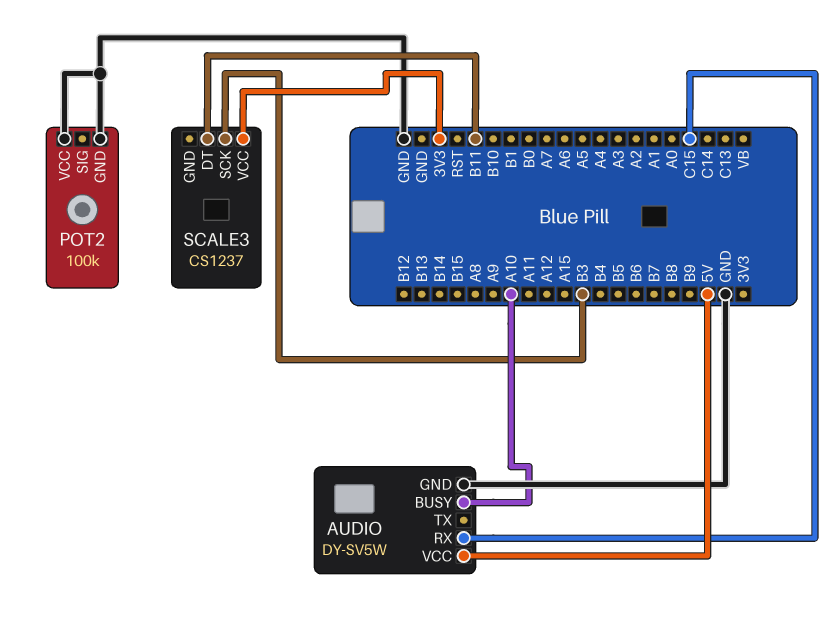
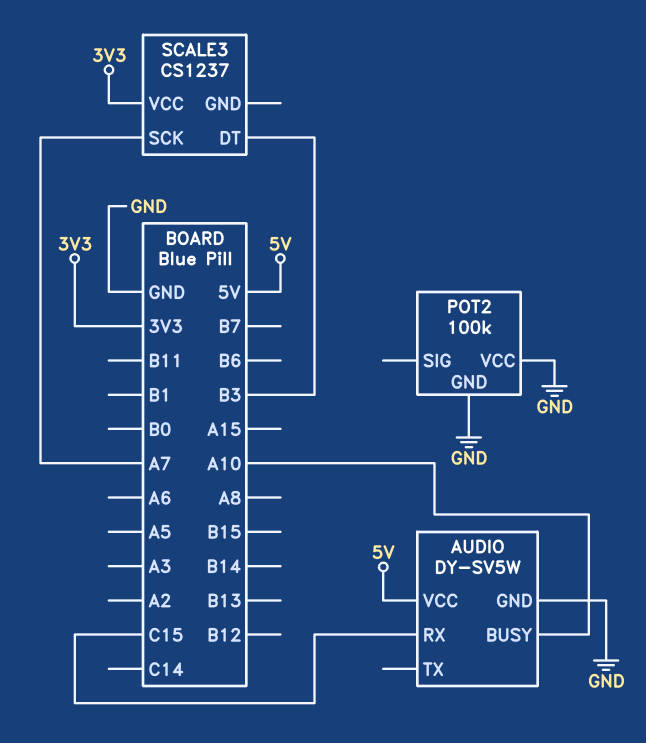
SCALE3 pin DT: B11 -> B3
SCALE3 pin SCK: B3 -> A7

